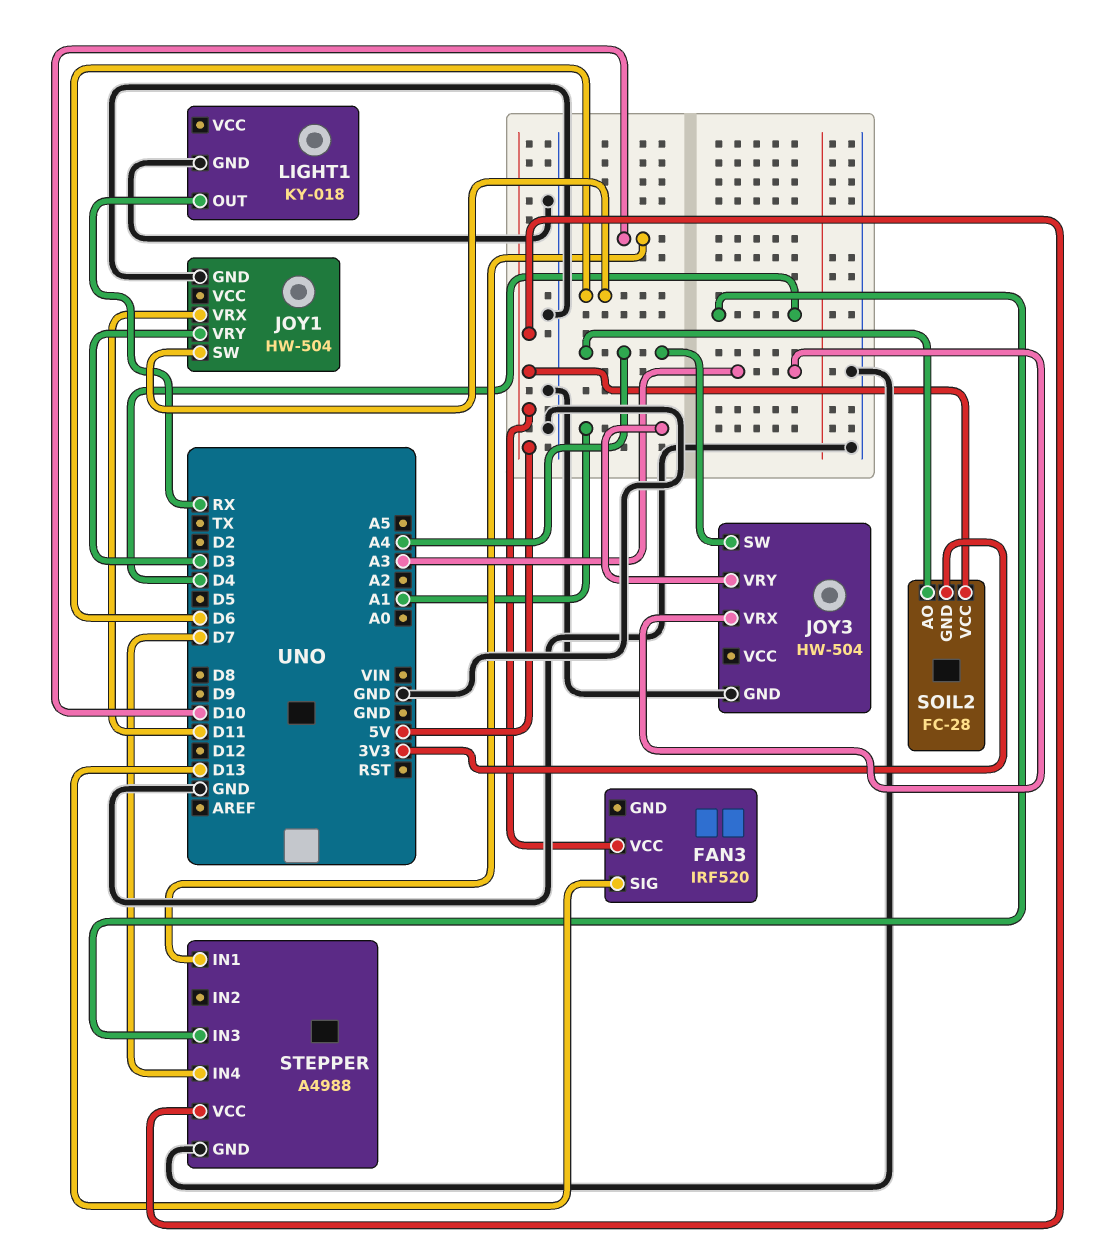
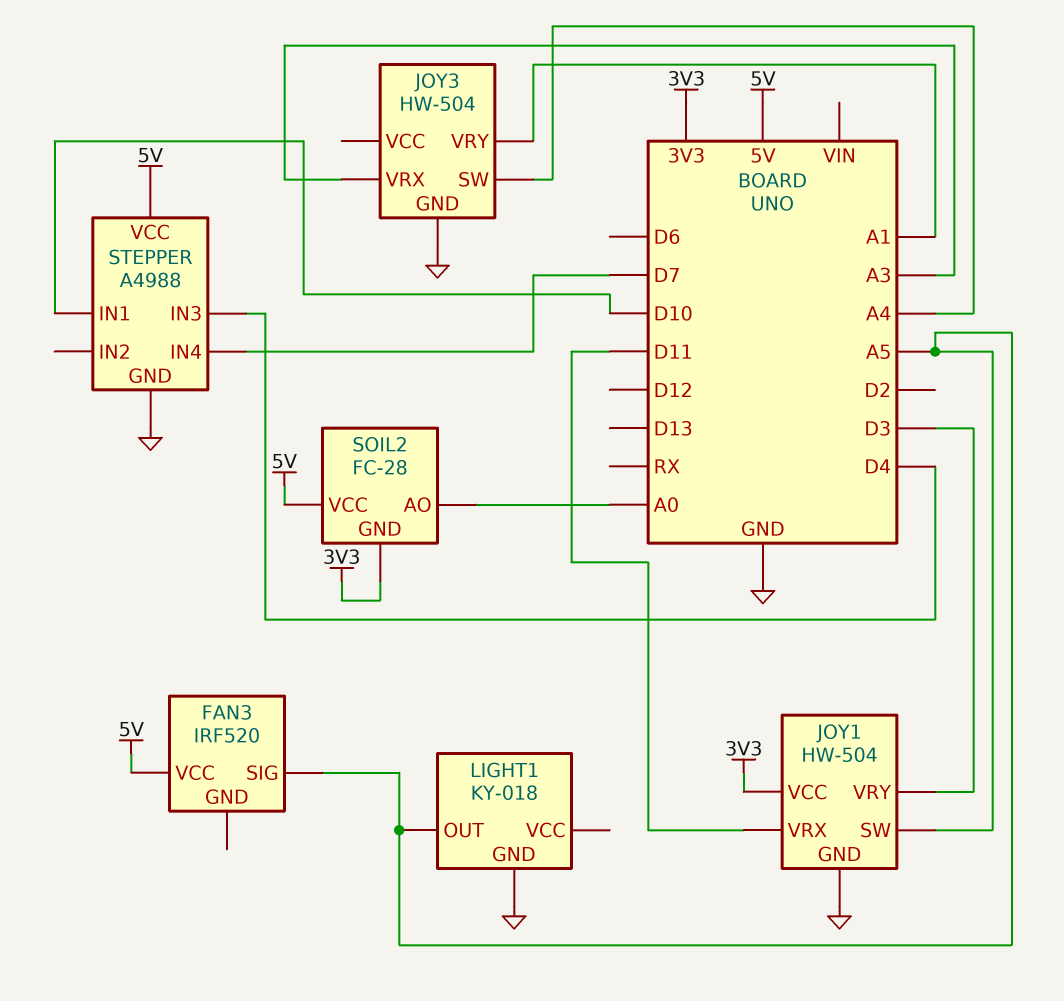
FAN3 pin SIG: D13 -> A5
JOY1 pin SW: D6 -> A5
JOY1 pin VCC: none -> 3V3
LIGHT1 pin OUT: RX -> A5
SOIL2 pin AO: A4 -> A0

